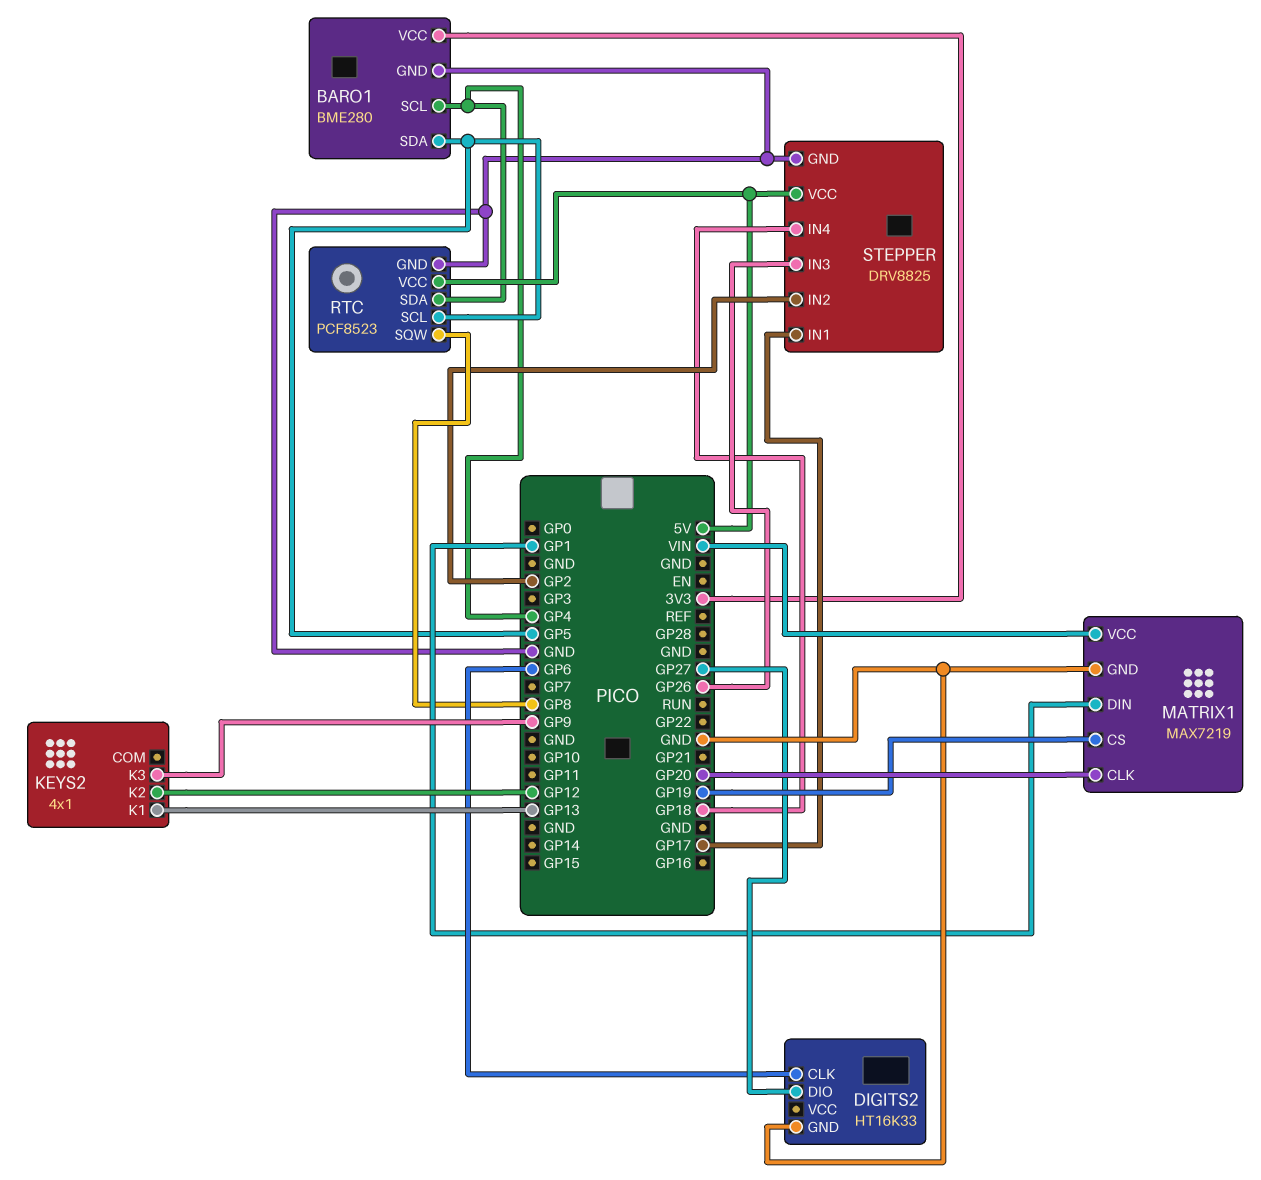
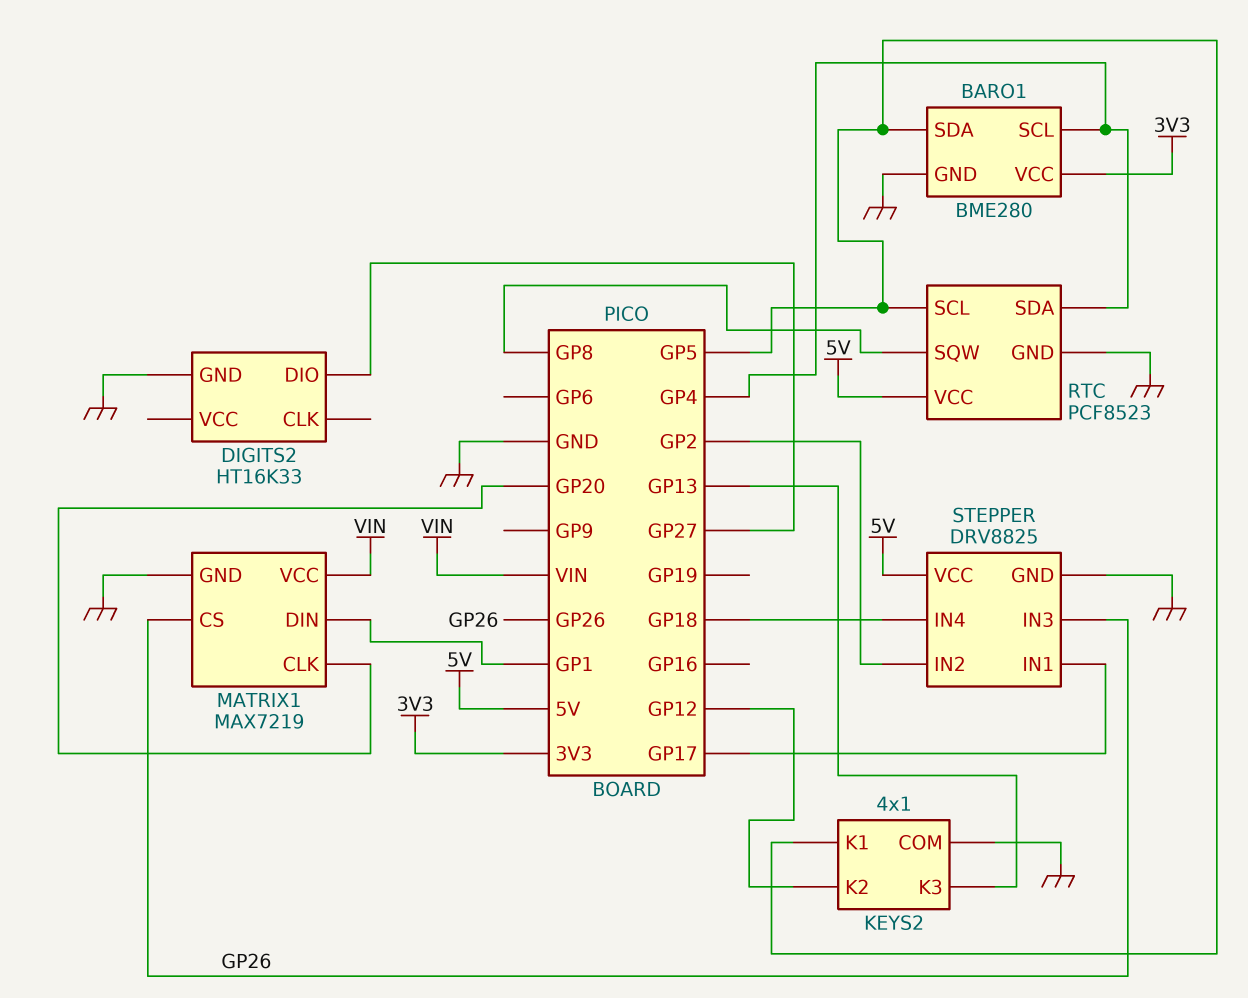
DIGITS2 pin CLK: GP6 -> none
KEYS2 pin COM: none -> GND
KEYS2 pin K1: GP13 -> GP5
KEYS2 pin K3: GP9 -> GP13
MATRIX1 pin CS: GP19 -> GP26

